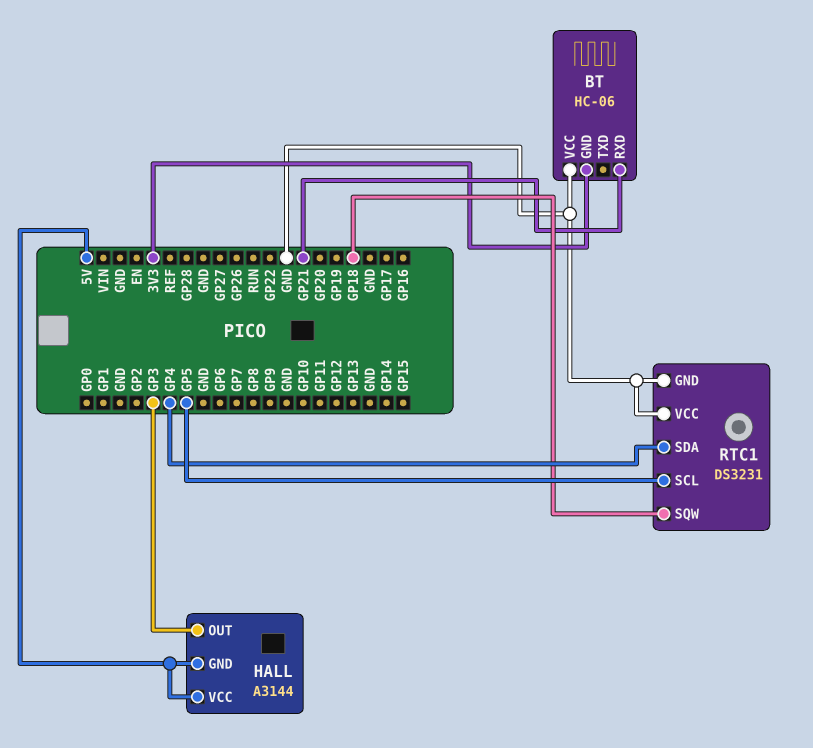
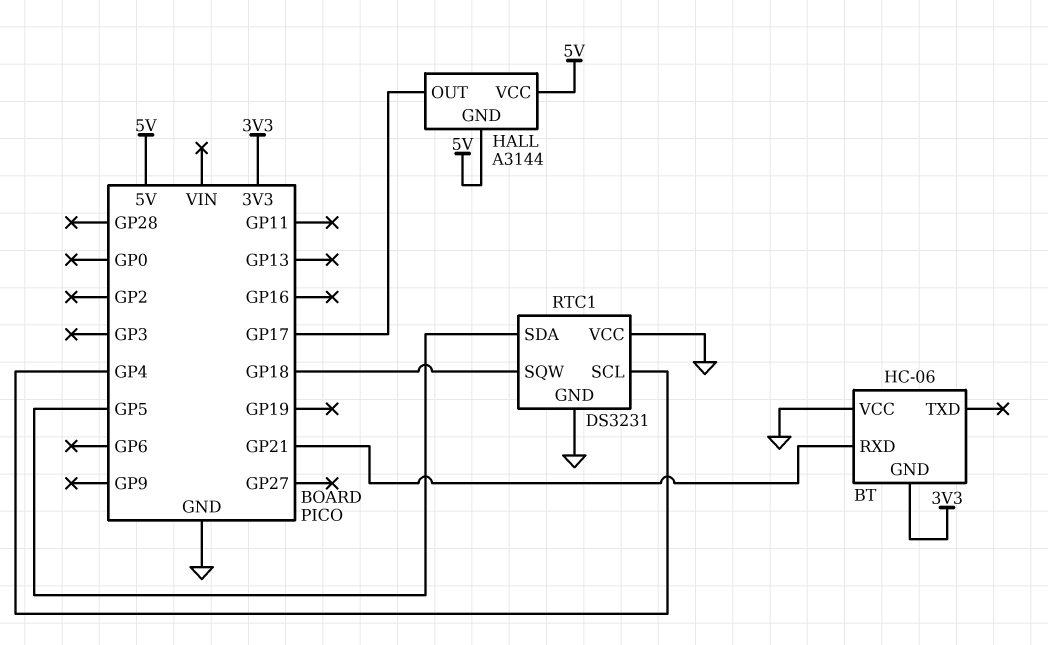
HALL pin OUT: GP3 -> GP17
RTC1 pin SCL: GP5 -> GP4
RTC1 pin SDA: GP4 -> GP5

